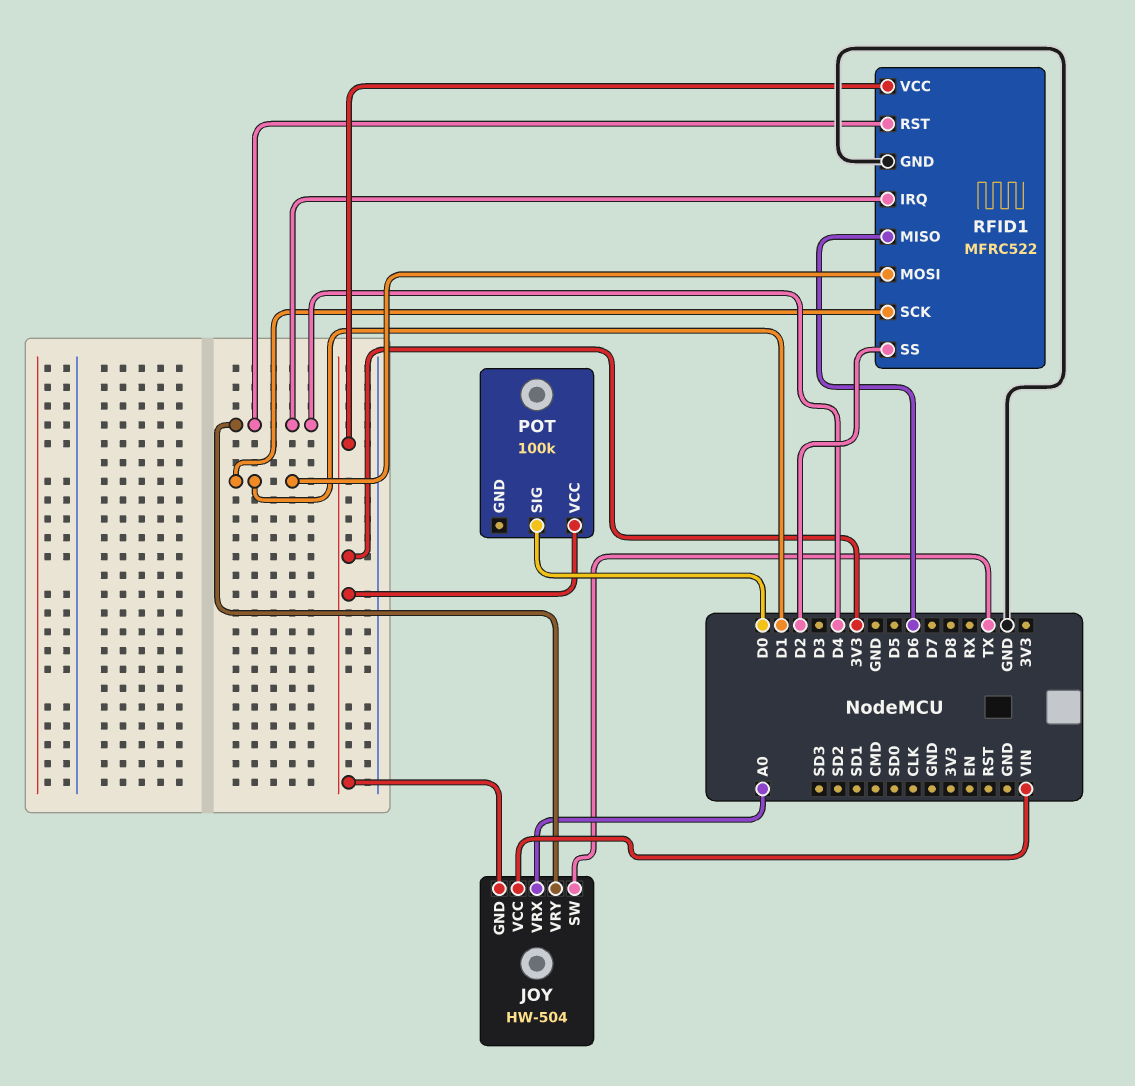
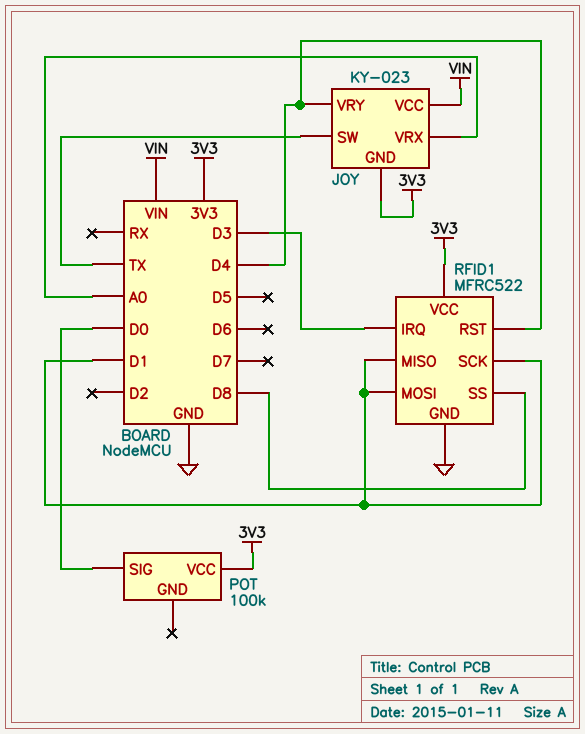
JOY: HW-504 -> KY-023
RFID1 pin IRQ: D4 -> D3
RFID1 pin MISO: D6 -> D1
RFID1 pin SS: D2 -> D8

